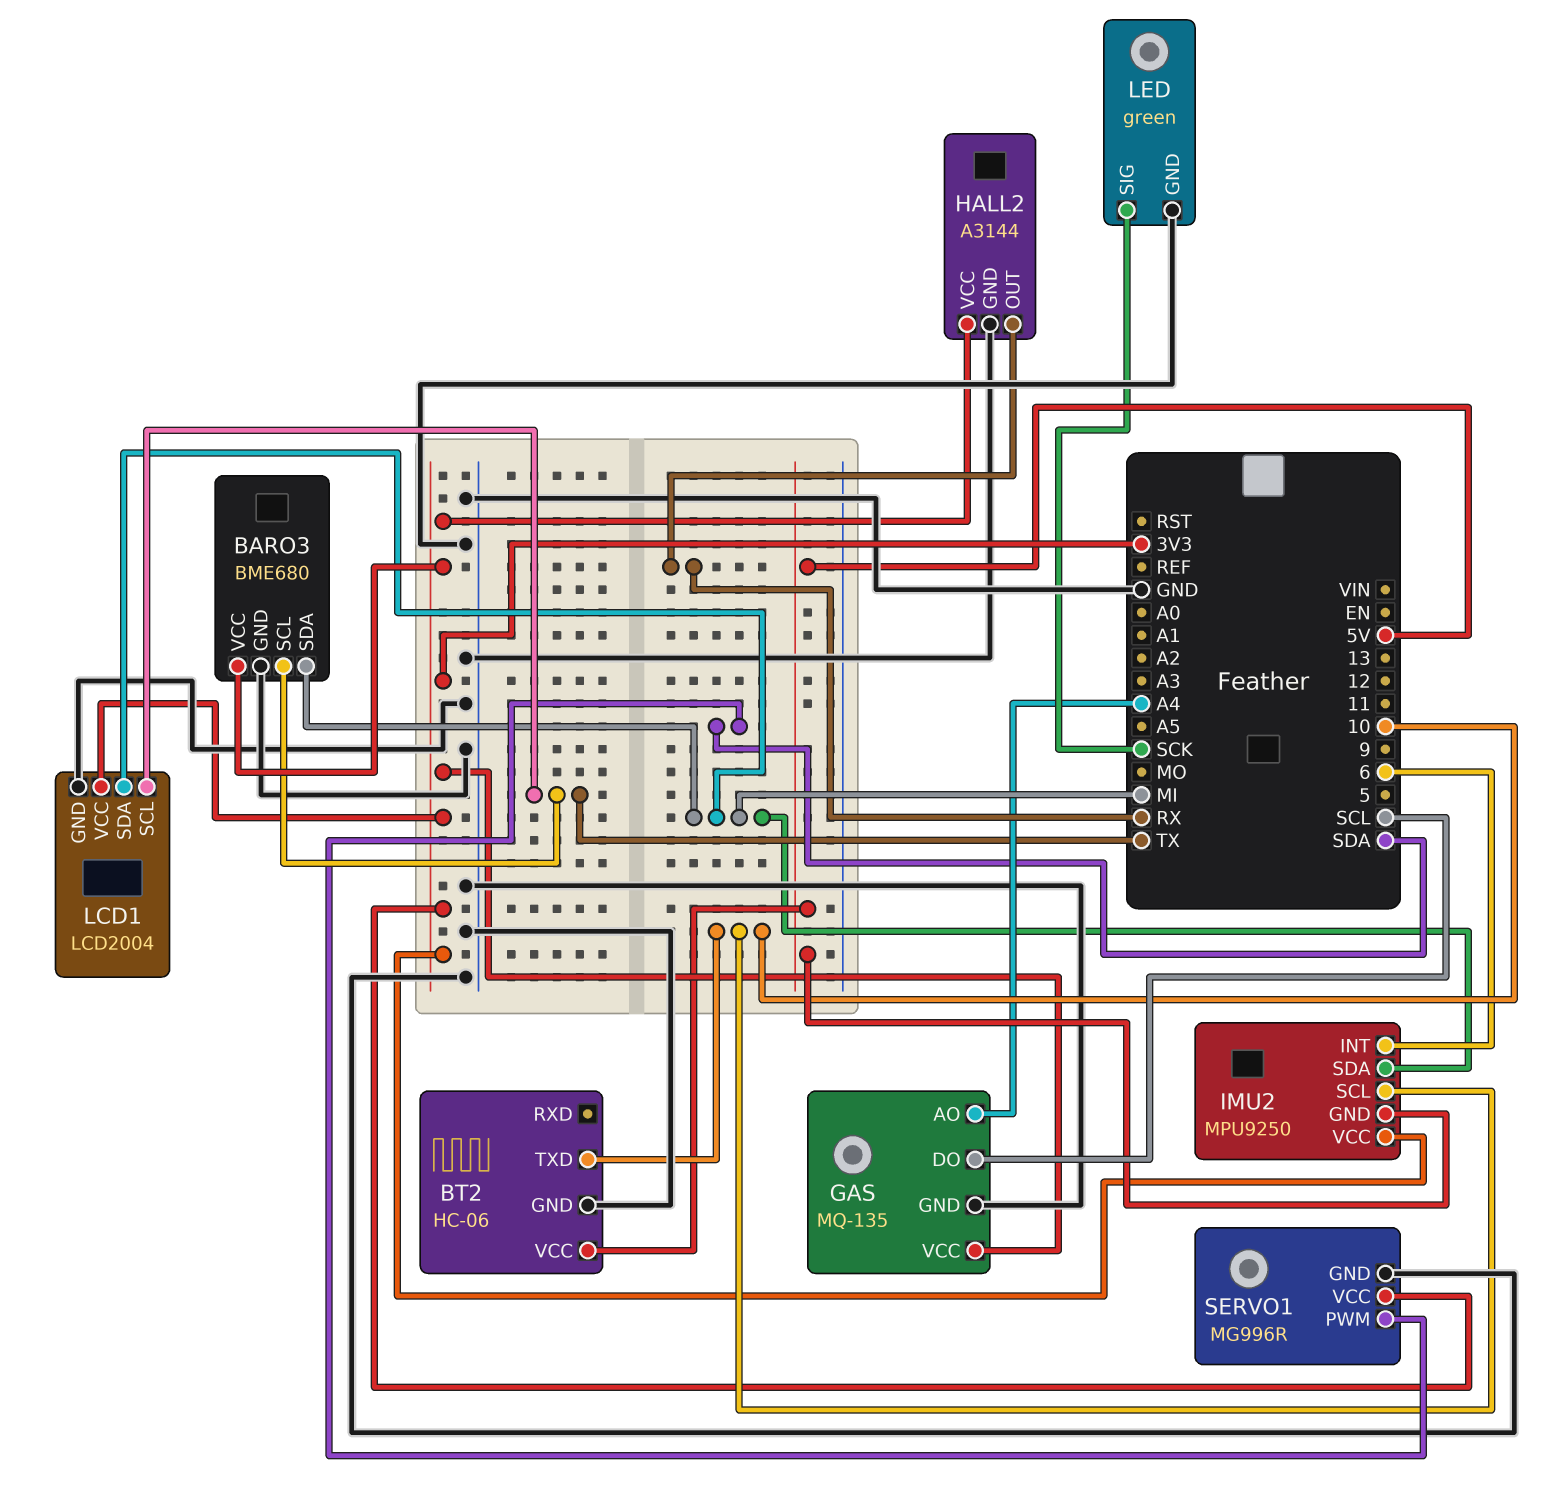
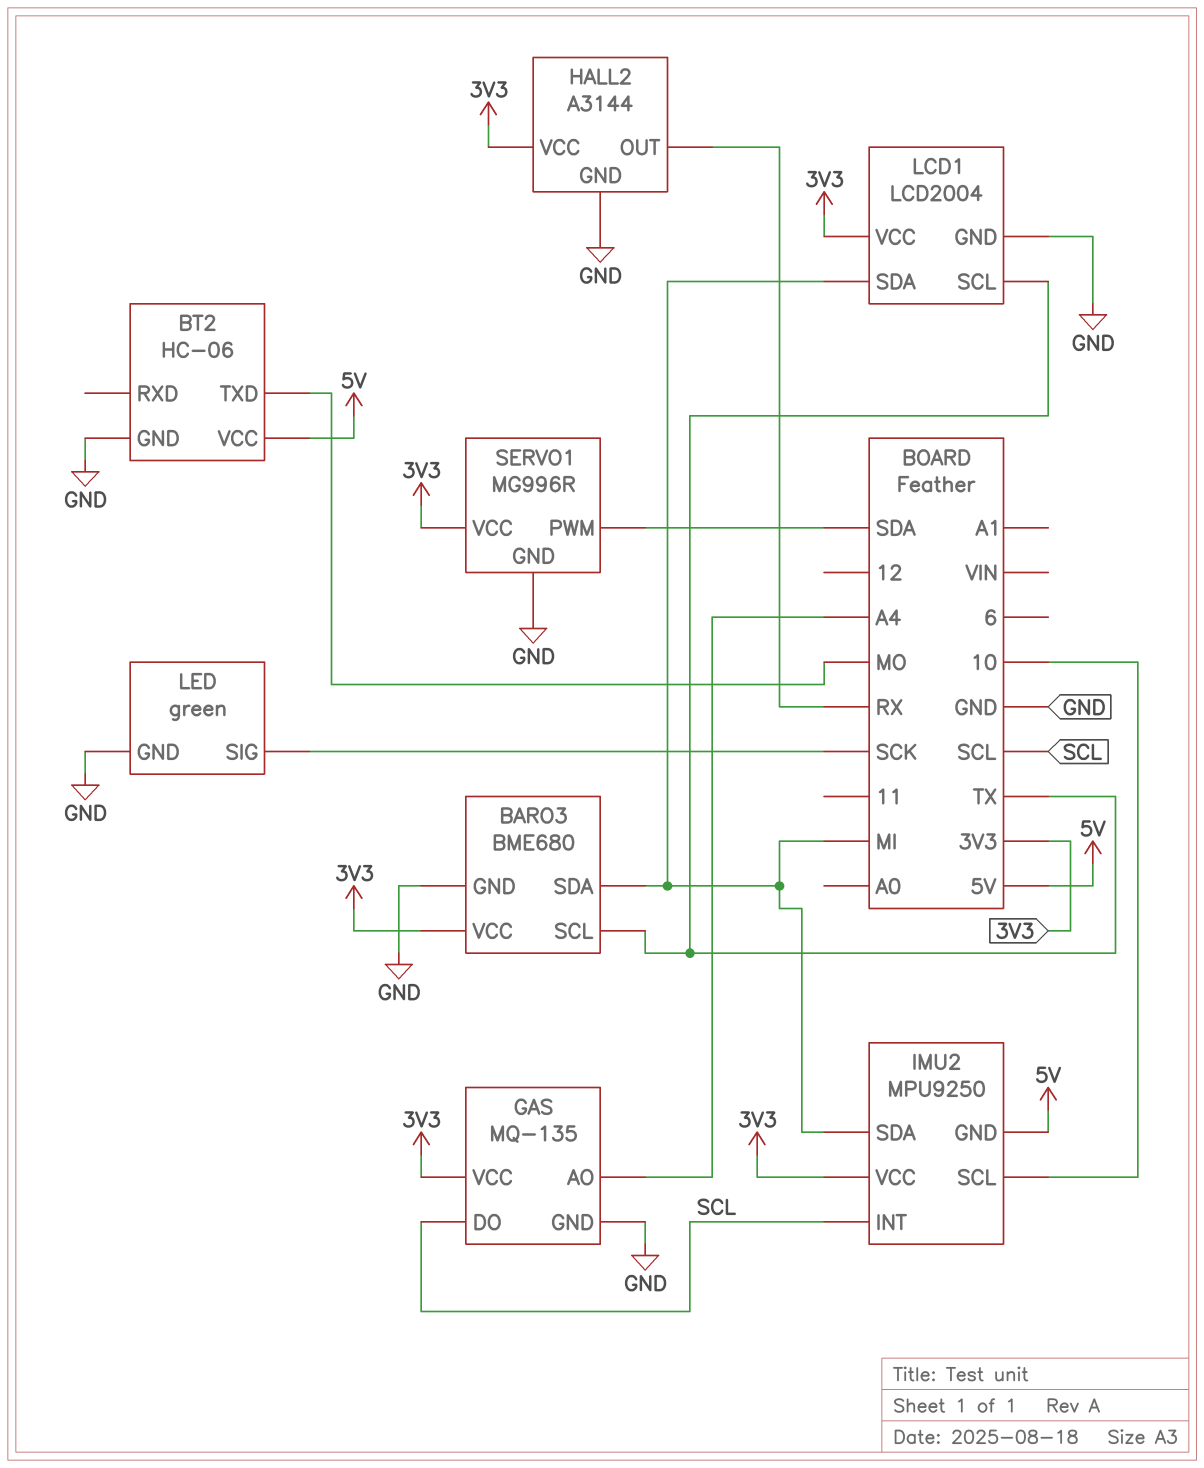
BT2 pin TXD: 10 -> MO
IMU2 pin INT: 6 -> SCL

